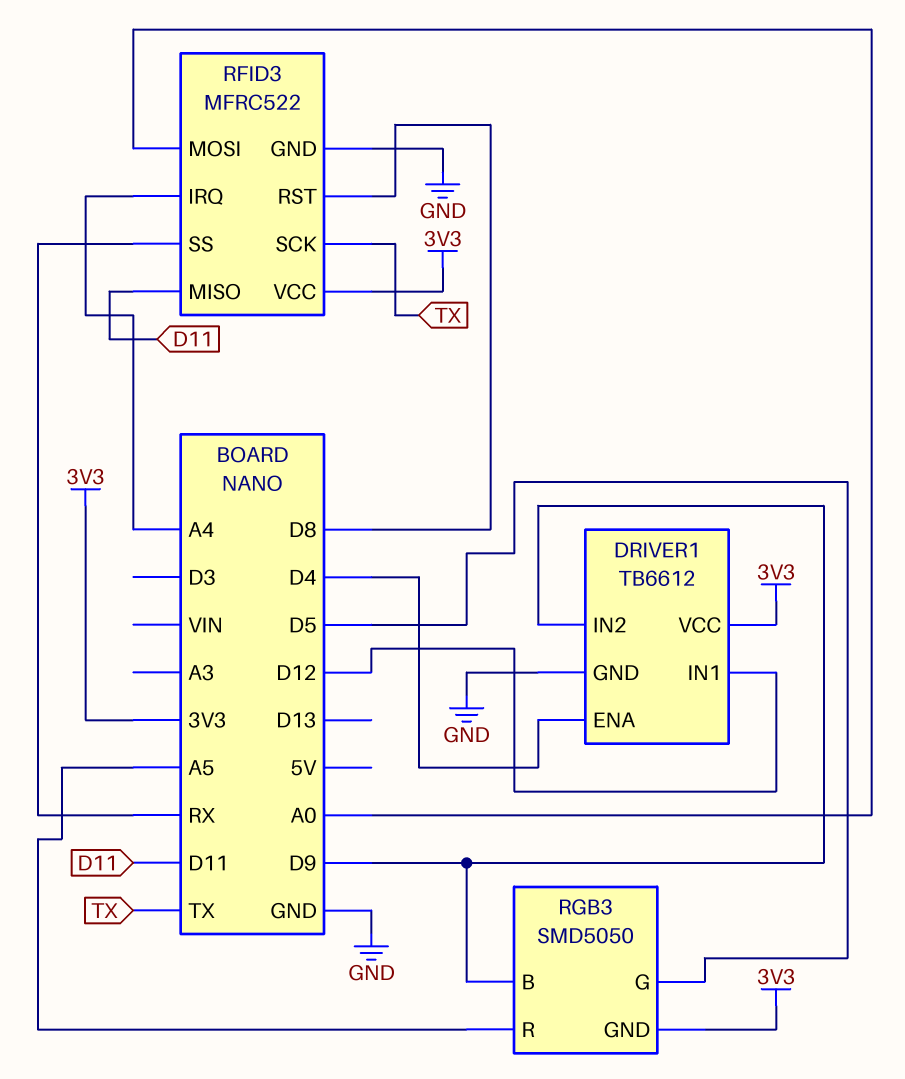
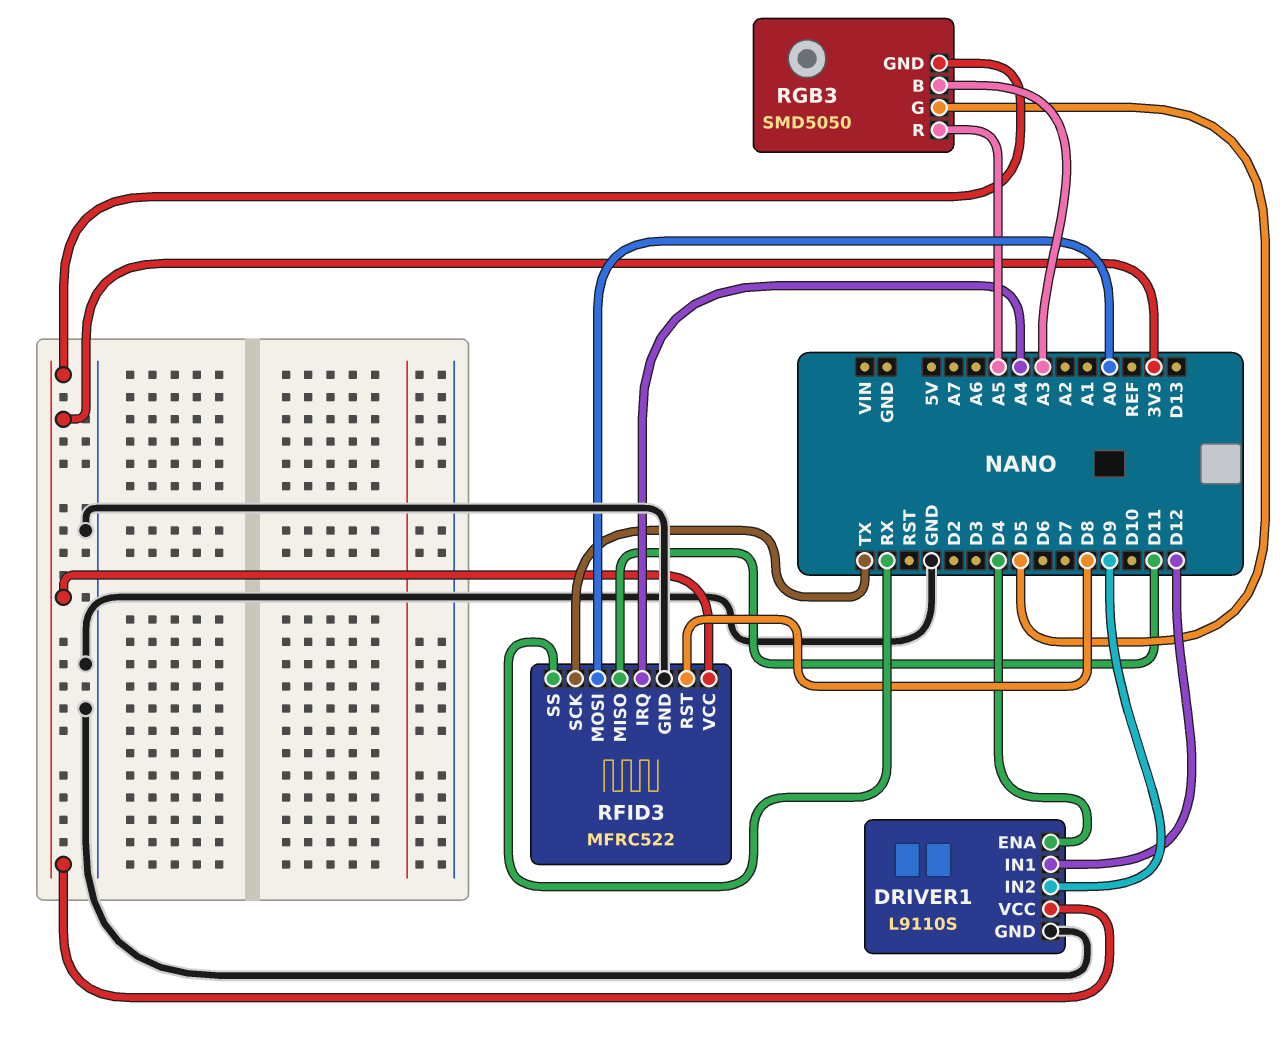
DRIVER1: TB6612 -> L9110S
RGB3 pin B: D9 -> A3

